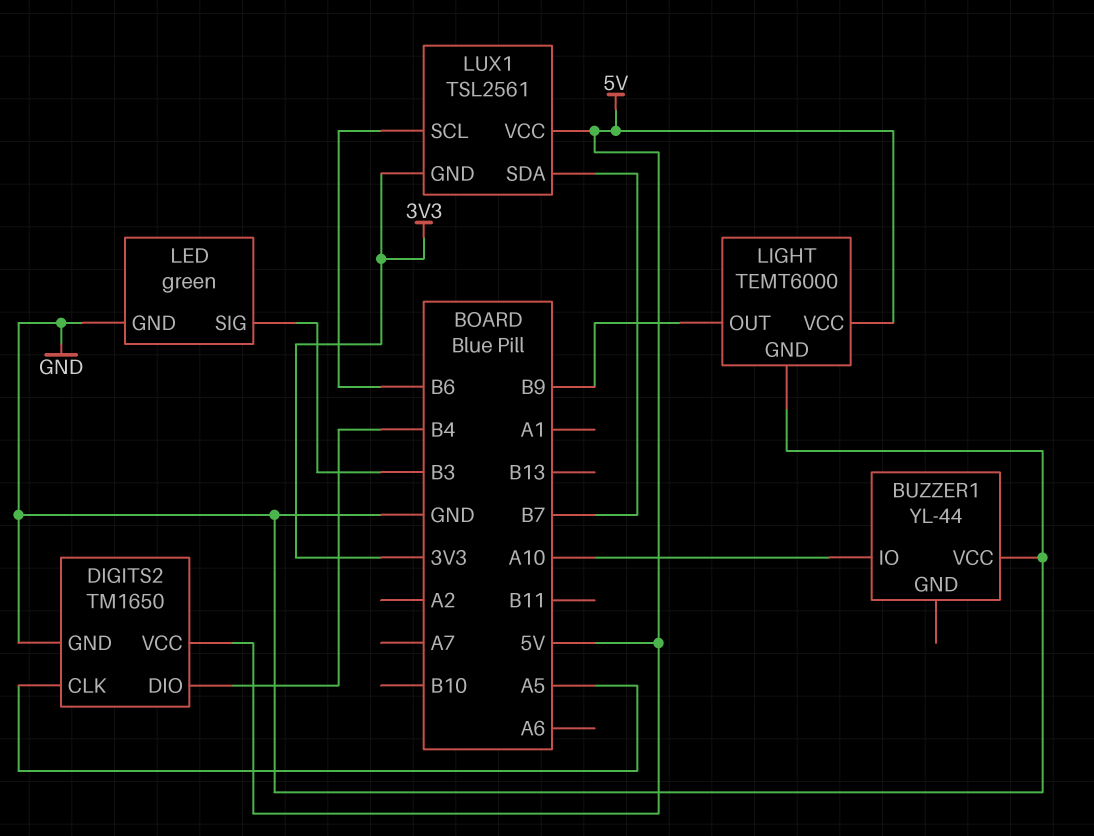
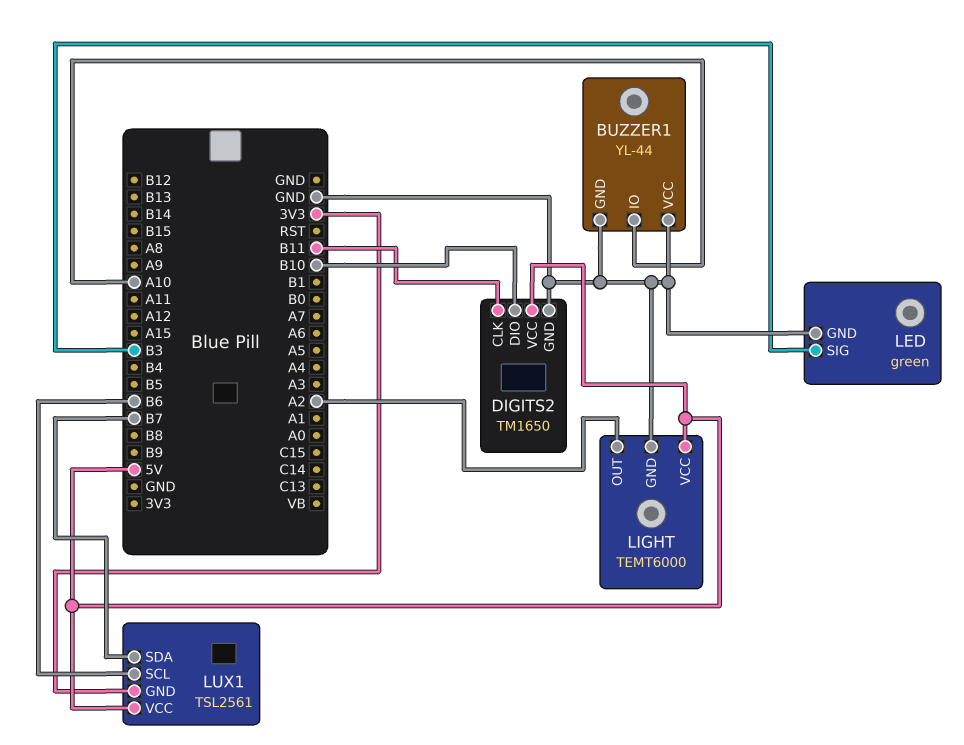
BUZZER1 pin GND: none -> GND
DIGITS2 pin CLK: A5 -> B11
DIGITS2 pin DIO: B4 -> B10
LIGHT pin OUT: B9 -> A2

